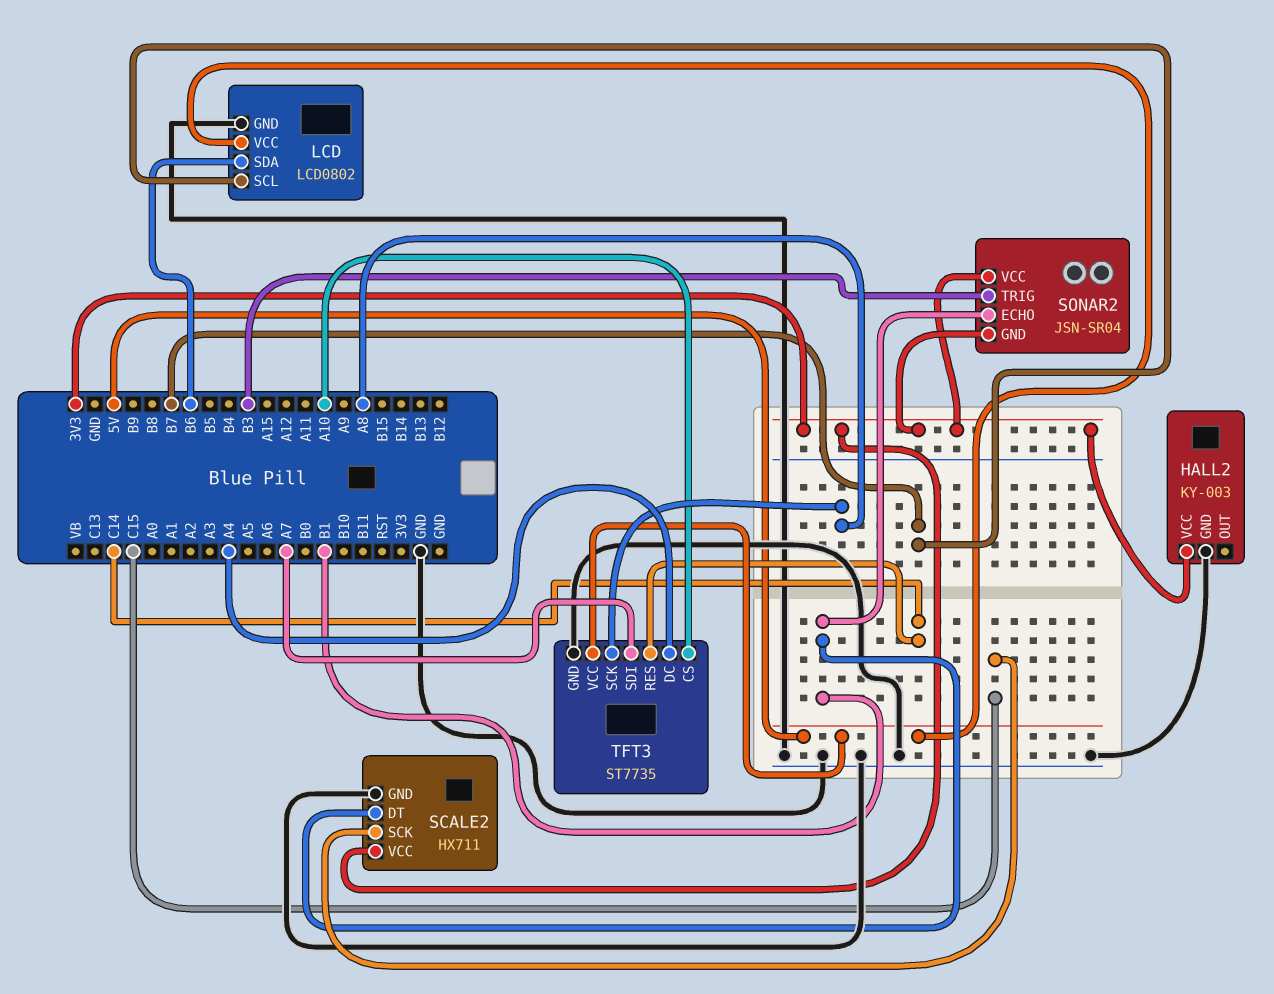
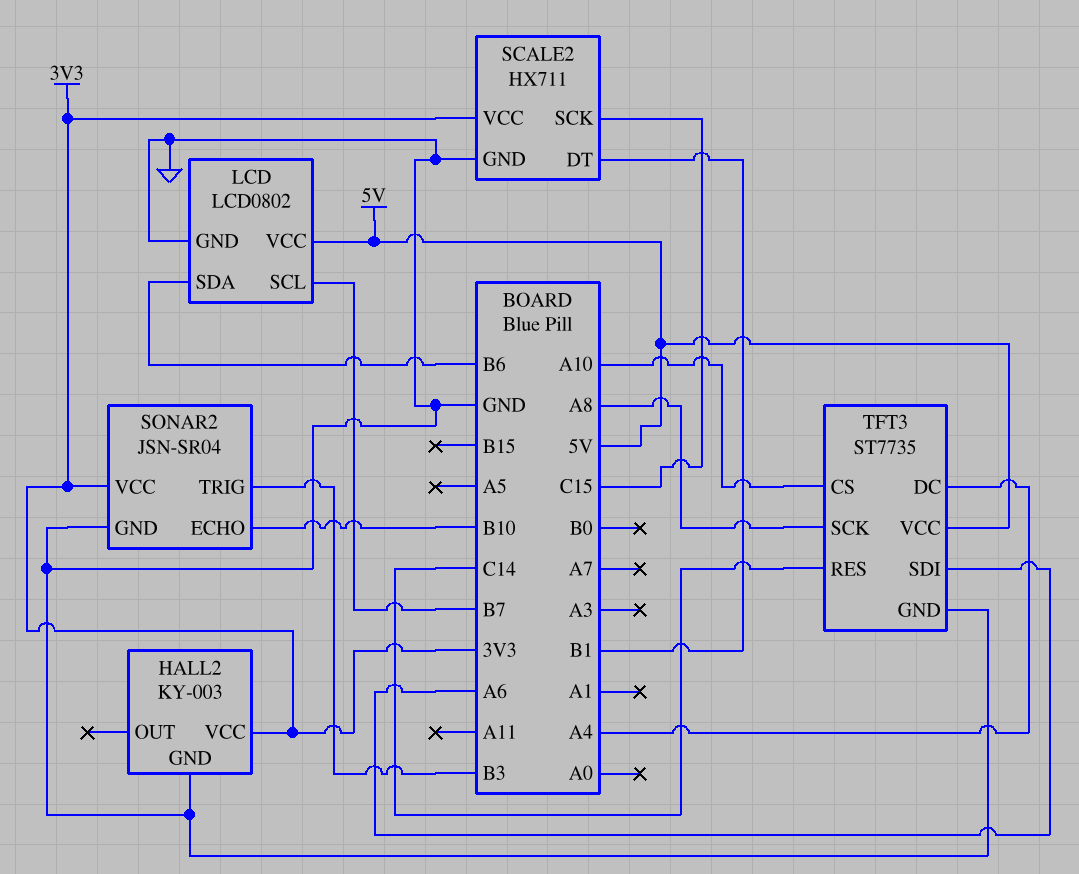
SONAR2 pin ECHO: B1 -> B10
SONAR2 pin GND: 3V3 -> GND
TFT3 pin SDI: A7 -> A6

